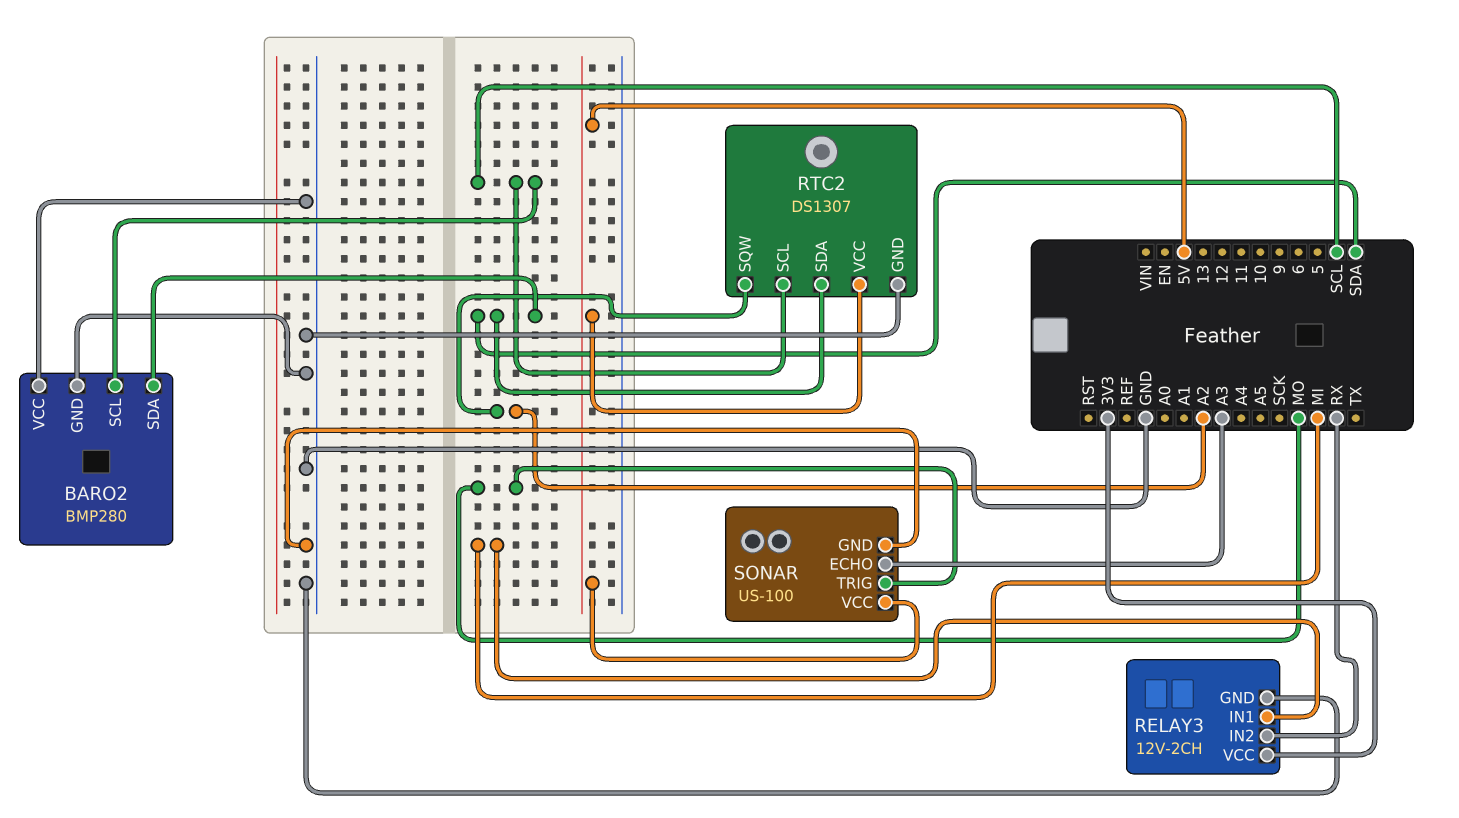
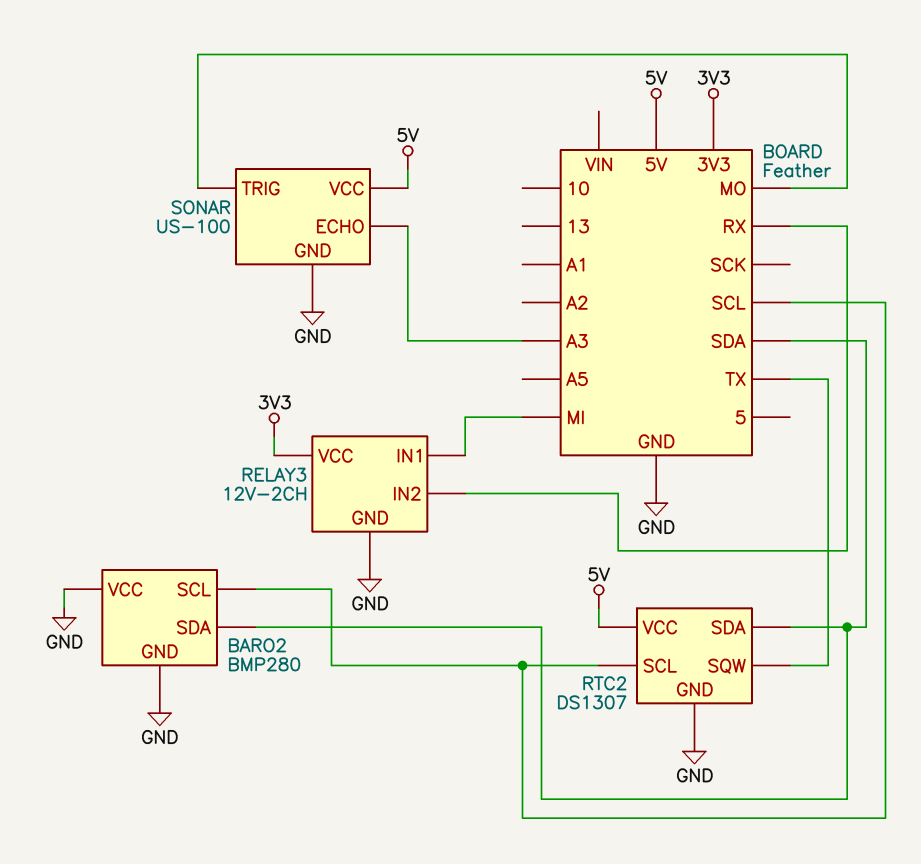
RTC2 pin SQW: A2 -> TX

